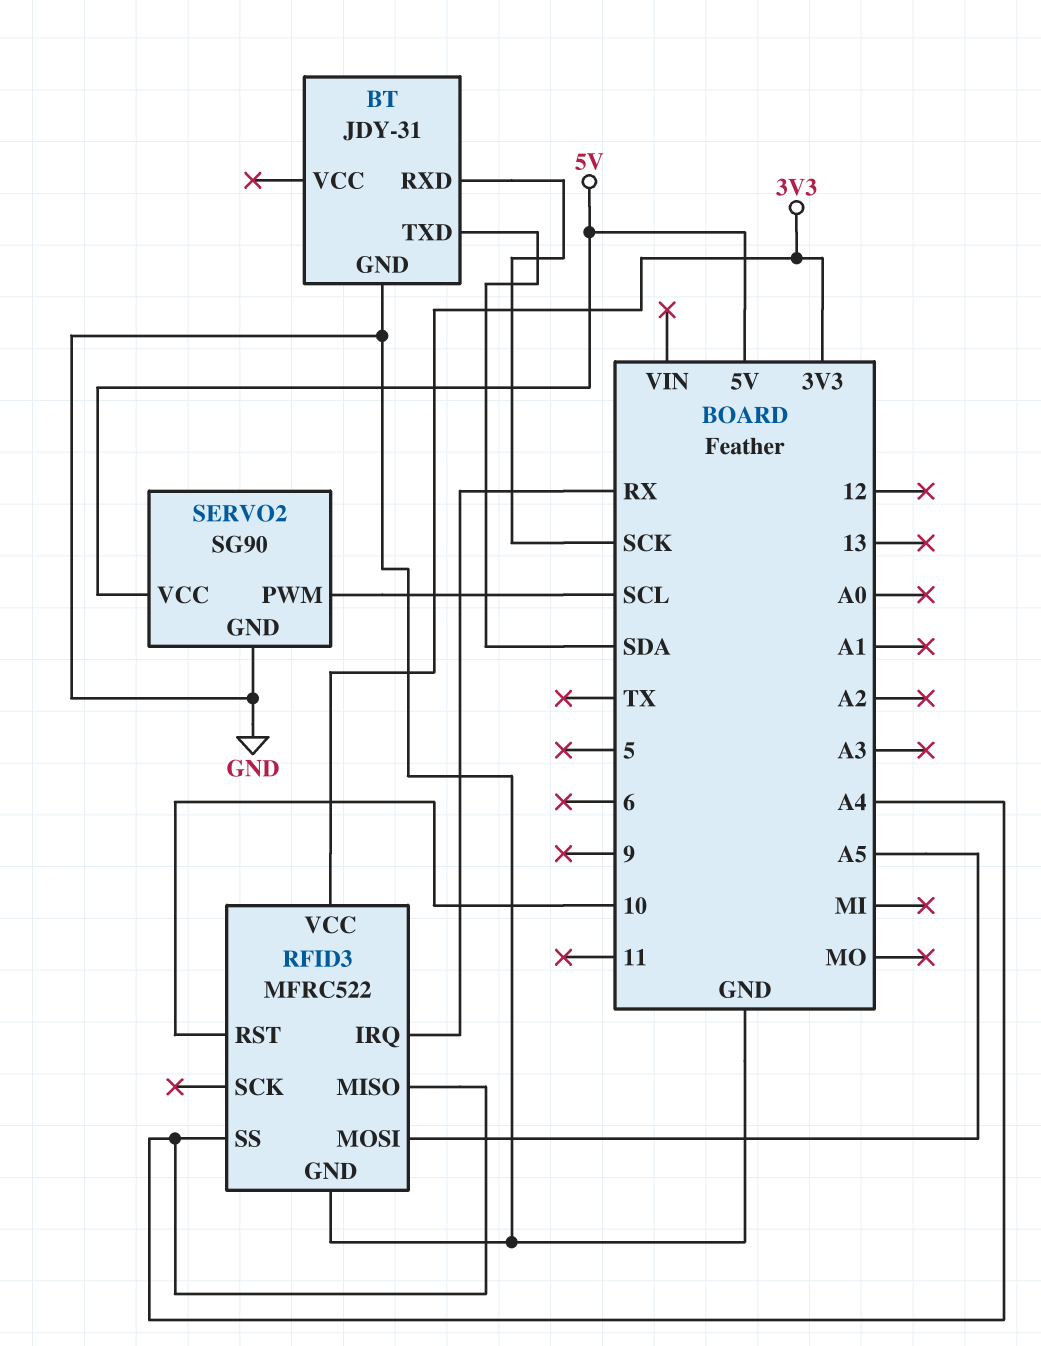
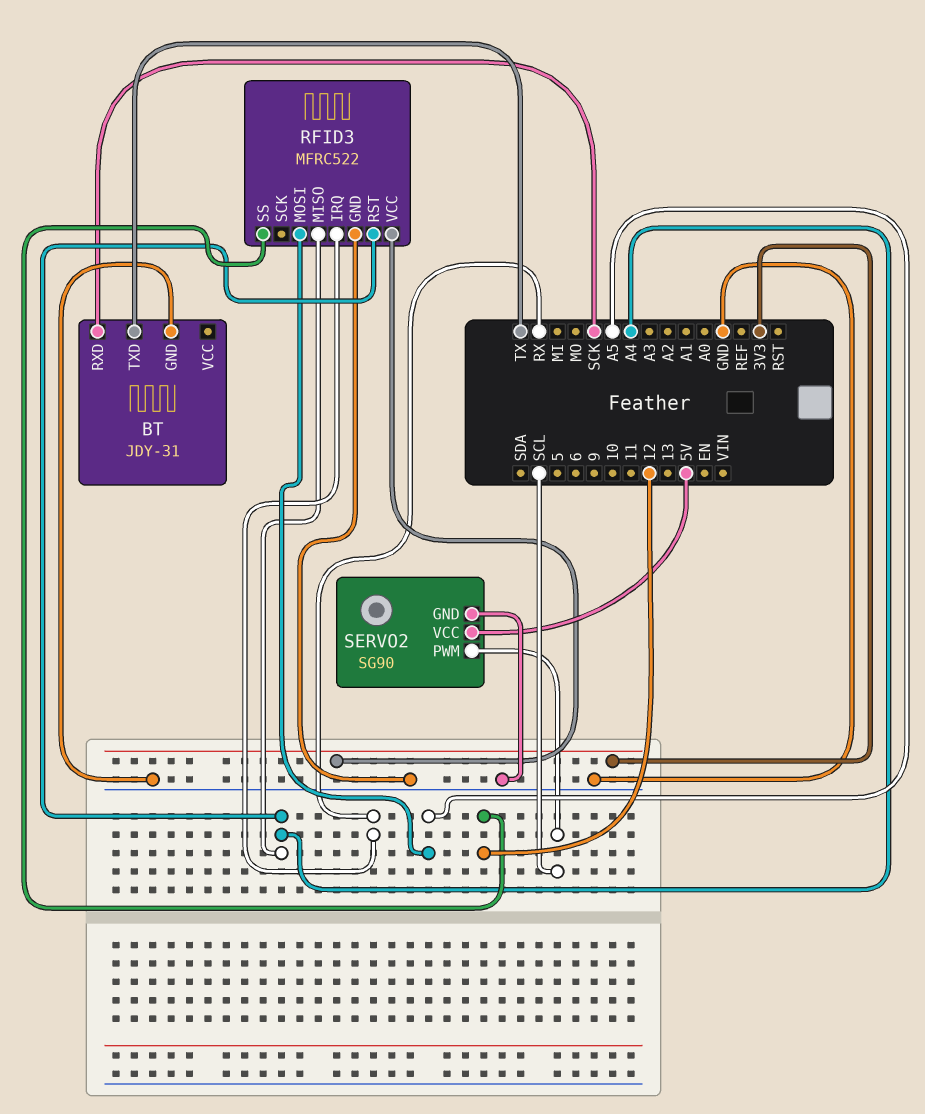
BT pin TXD: SDA -> TX
RFID3 pin RST: 10 -> A4
RFID3 pin SS: A4 -> 12

